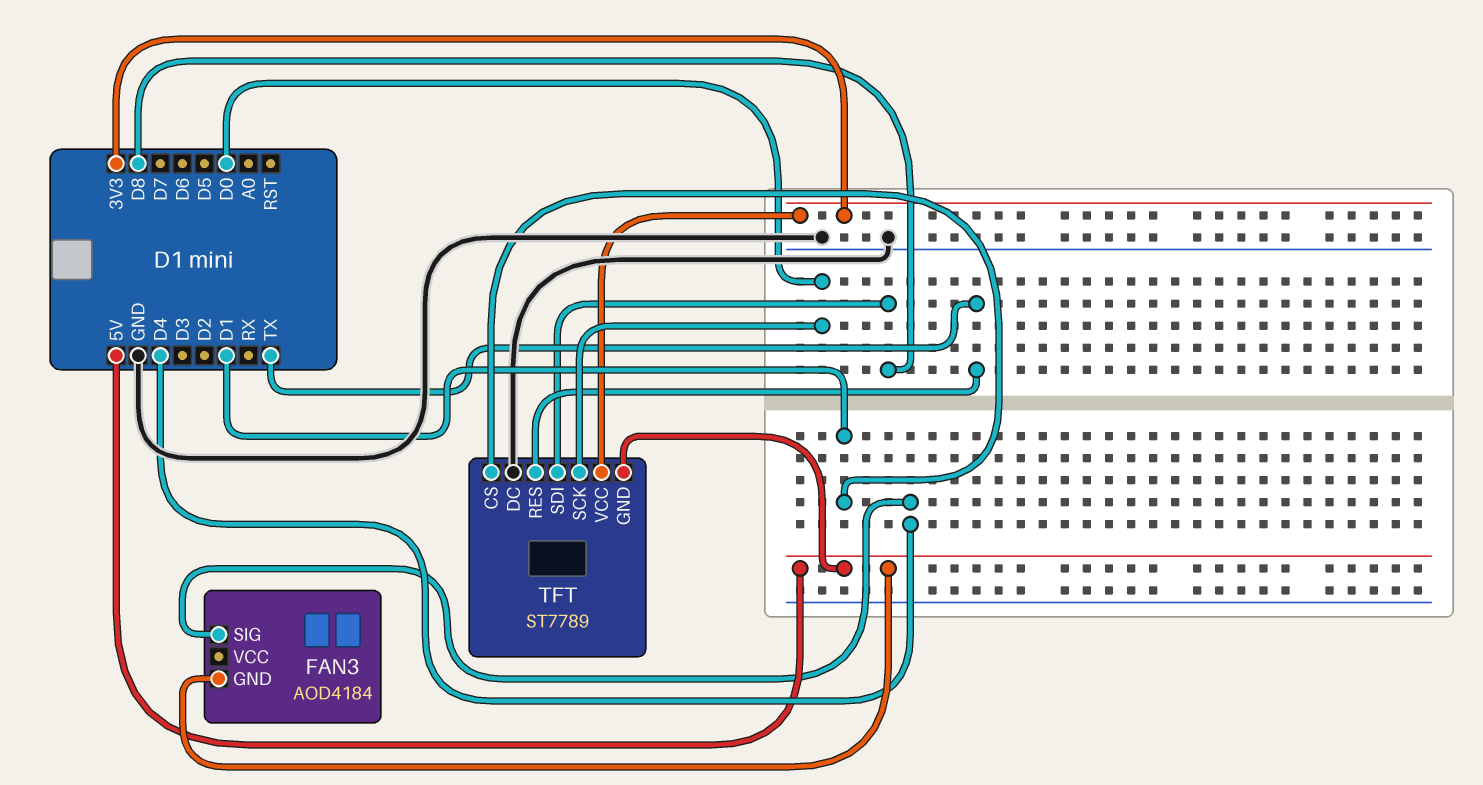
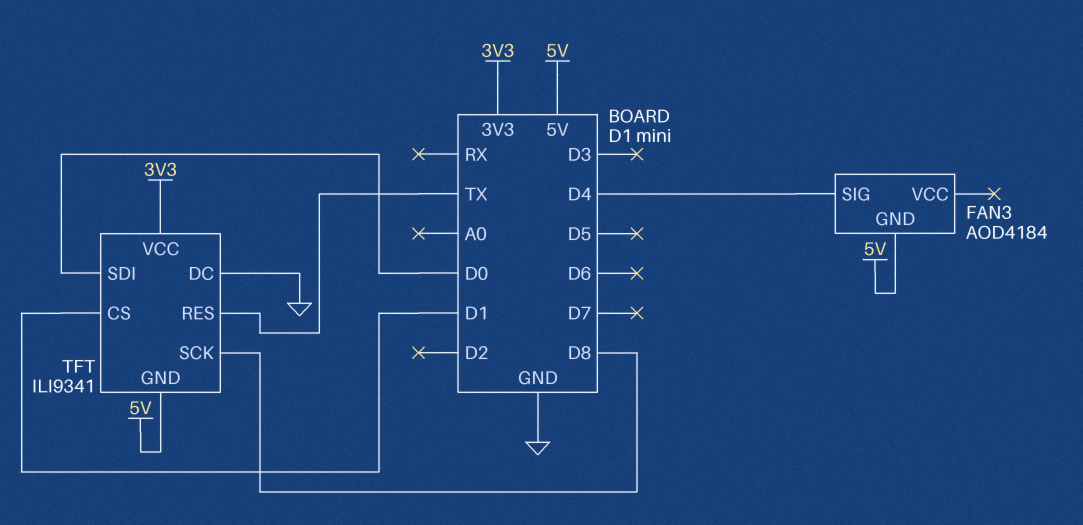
TFT: ST7789 -> ILI9341
TFT pin SCK: D0 -> D8
TFT pin SDI: D8 -> D0

